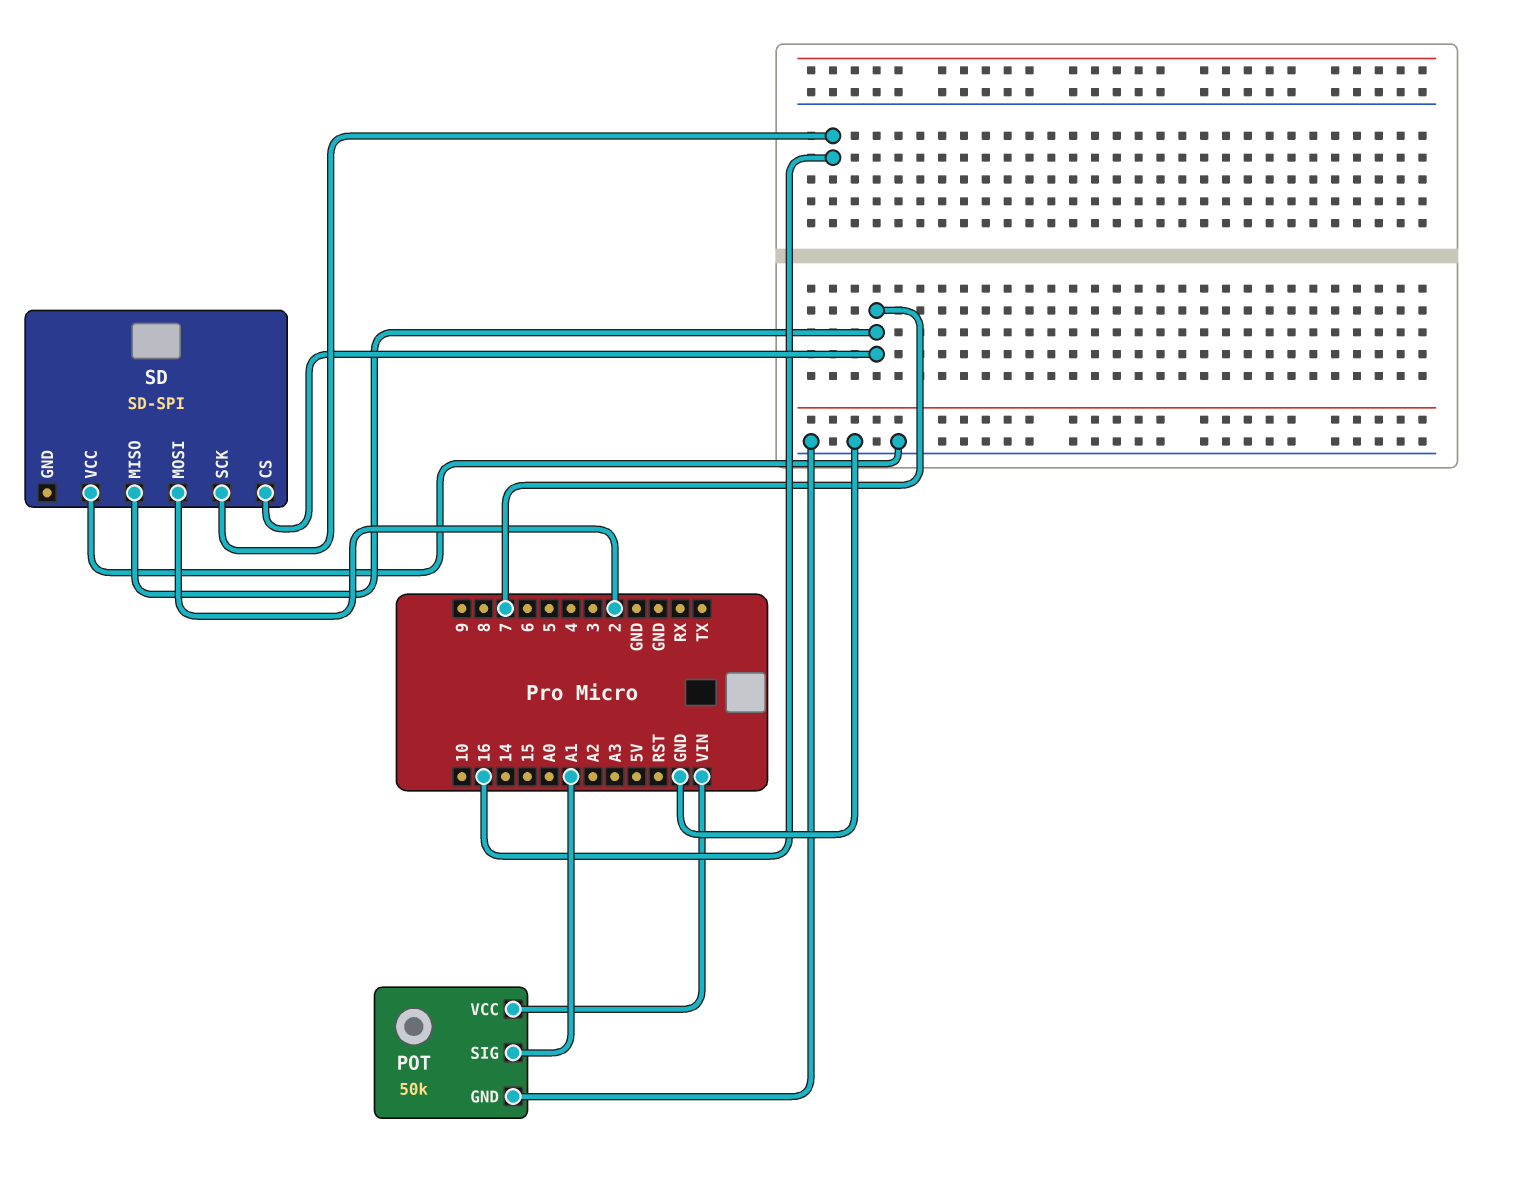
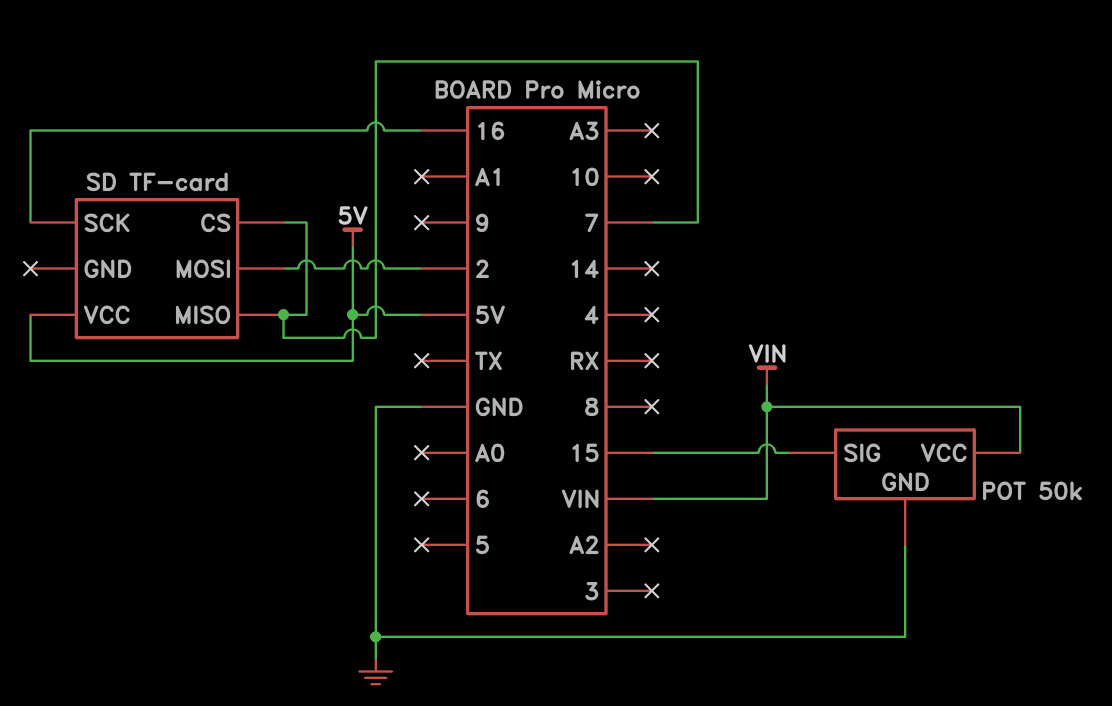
POT pin SIG: A1 -> 15
SD: SD-SPI -> TF-card
SD pin VCC: GND -> 5V

